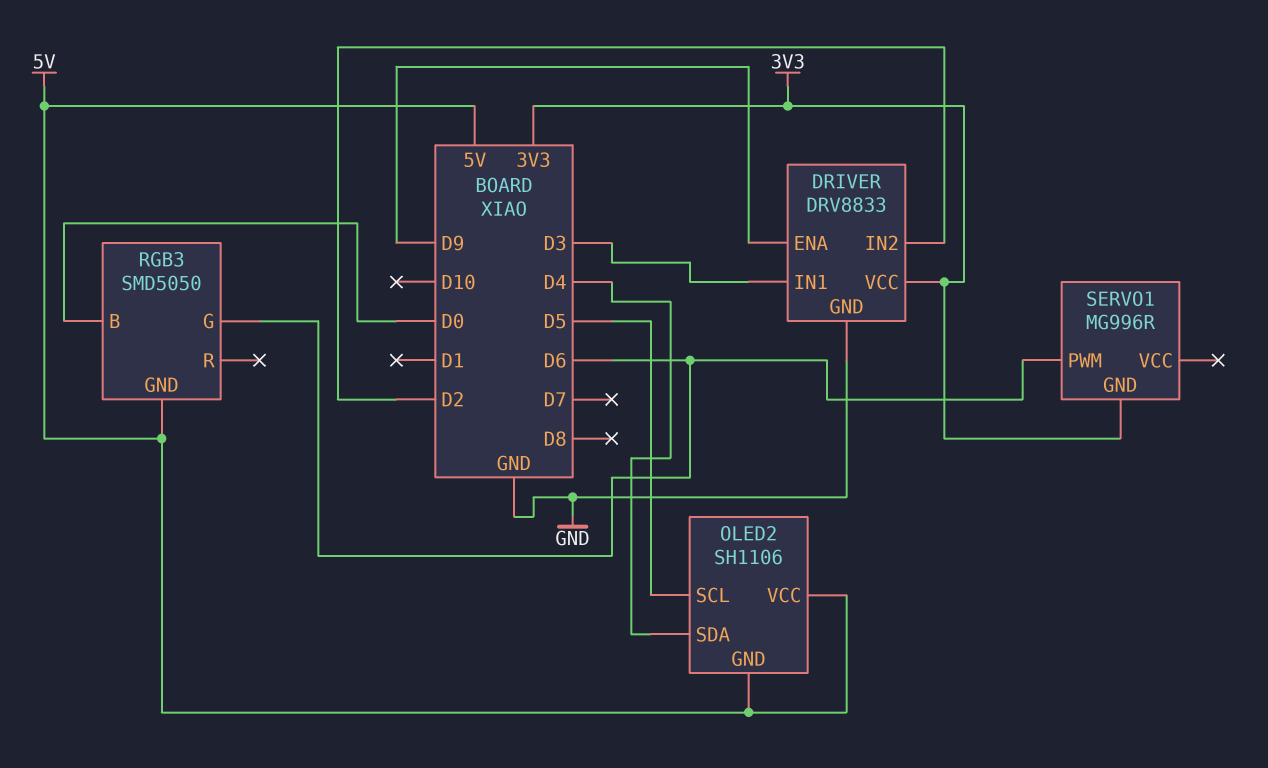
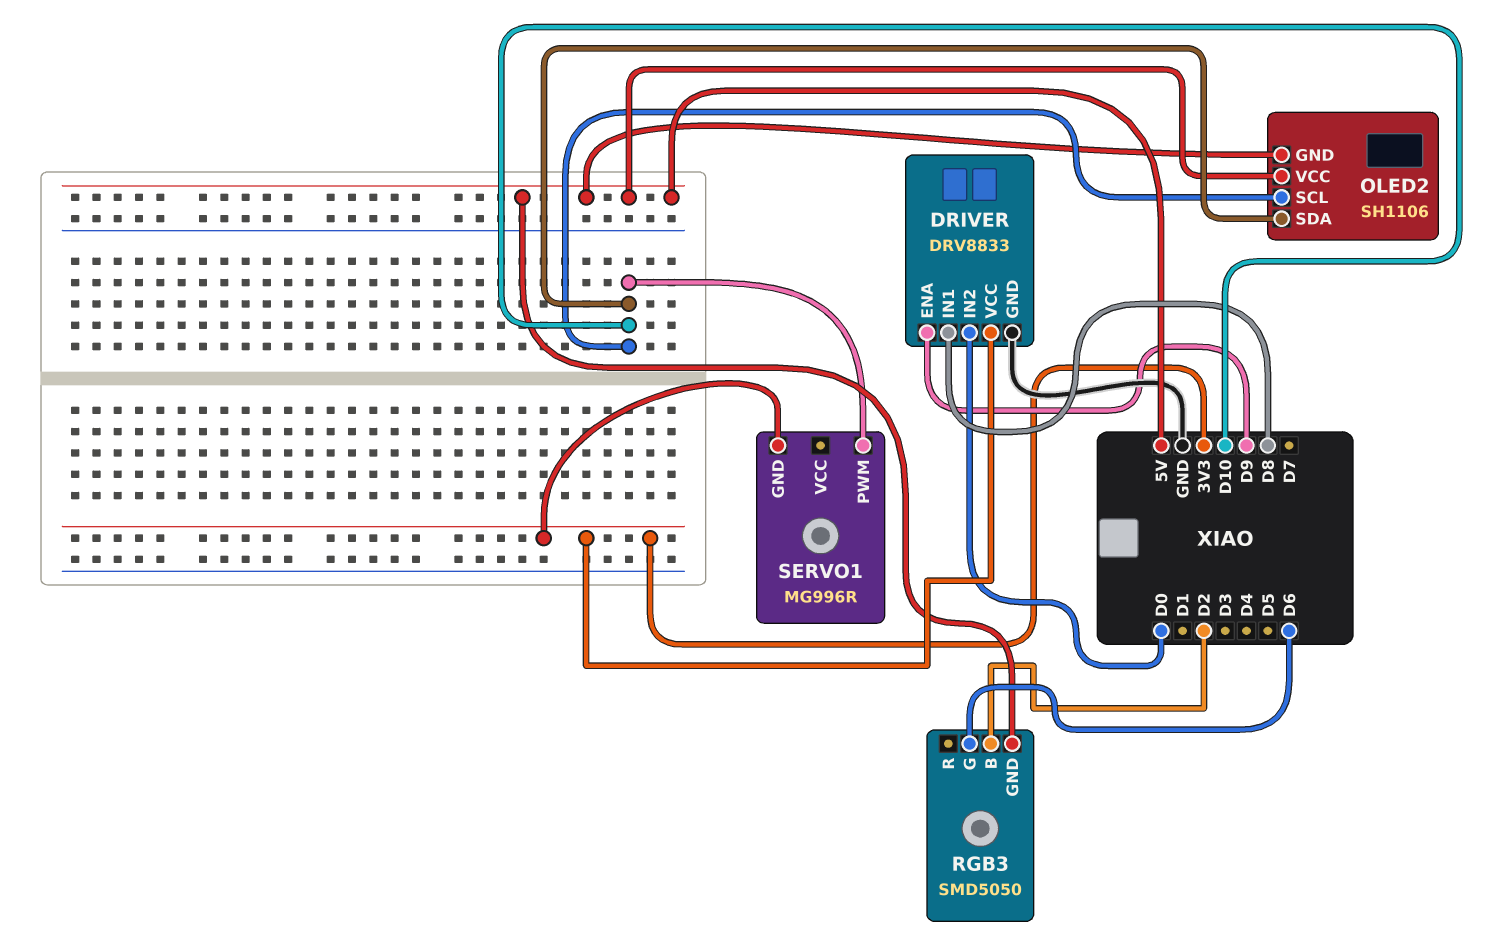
DRIVER pin IN1: D3 -> D8
DRIVER pin IN2: D2 -> D0
OLED2 pin SCL: D5 -> D10
OLED2 pin SDA: D4 -> D10
RGB3 pin B: D0 -> D2
SERVO1 pin PWM: D6 -> D10

